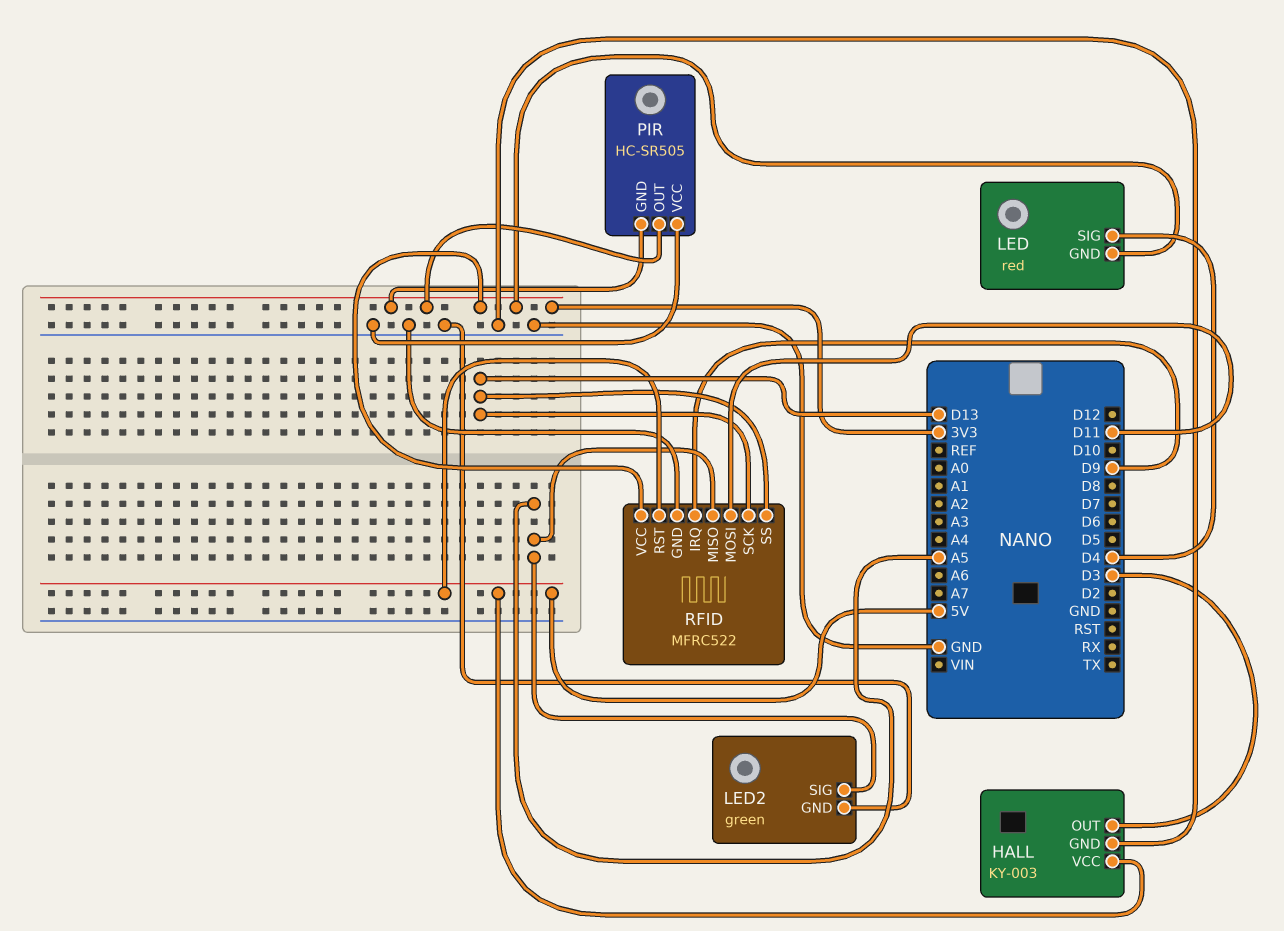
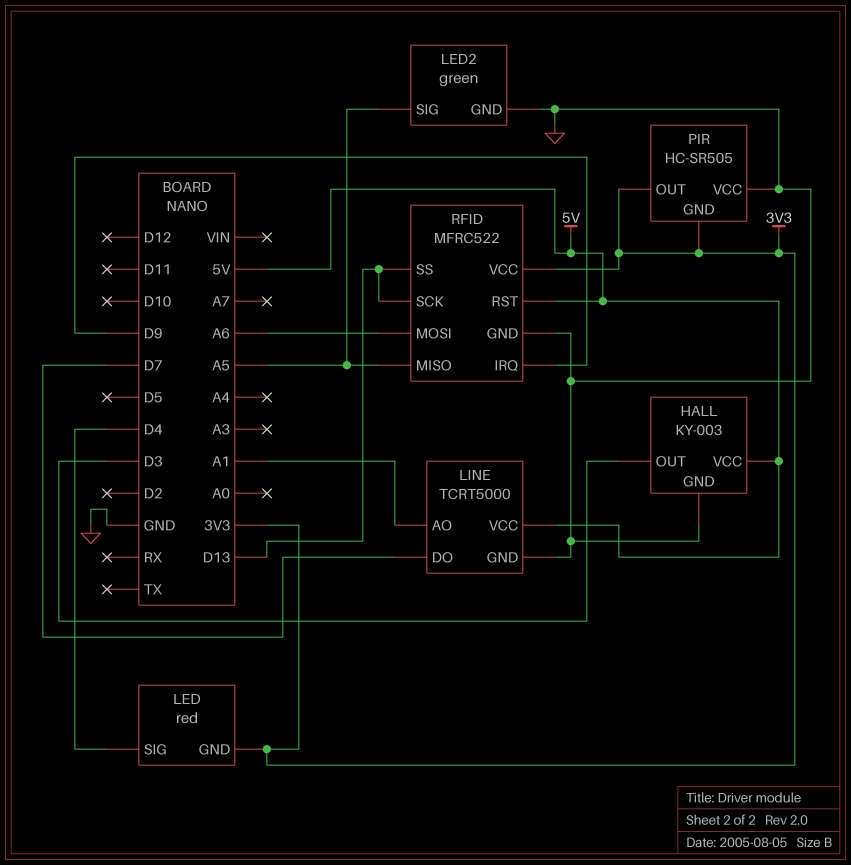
LINE: none -> TCRT5000
LINE pin AO: none -> A1
LINE pin DO: none -> D7
LINE pin GND: none -> GND
LINE pin VCC: none -> 5V
RFID pin MOSI: D11 -> A6

